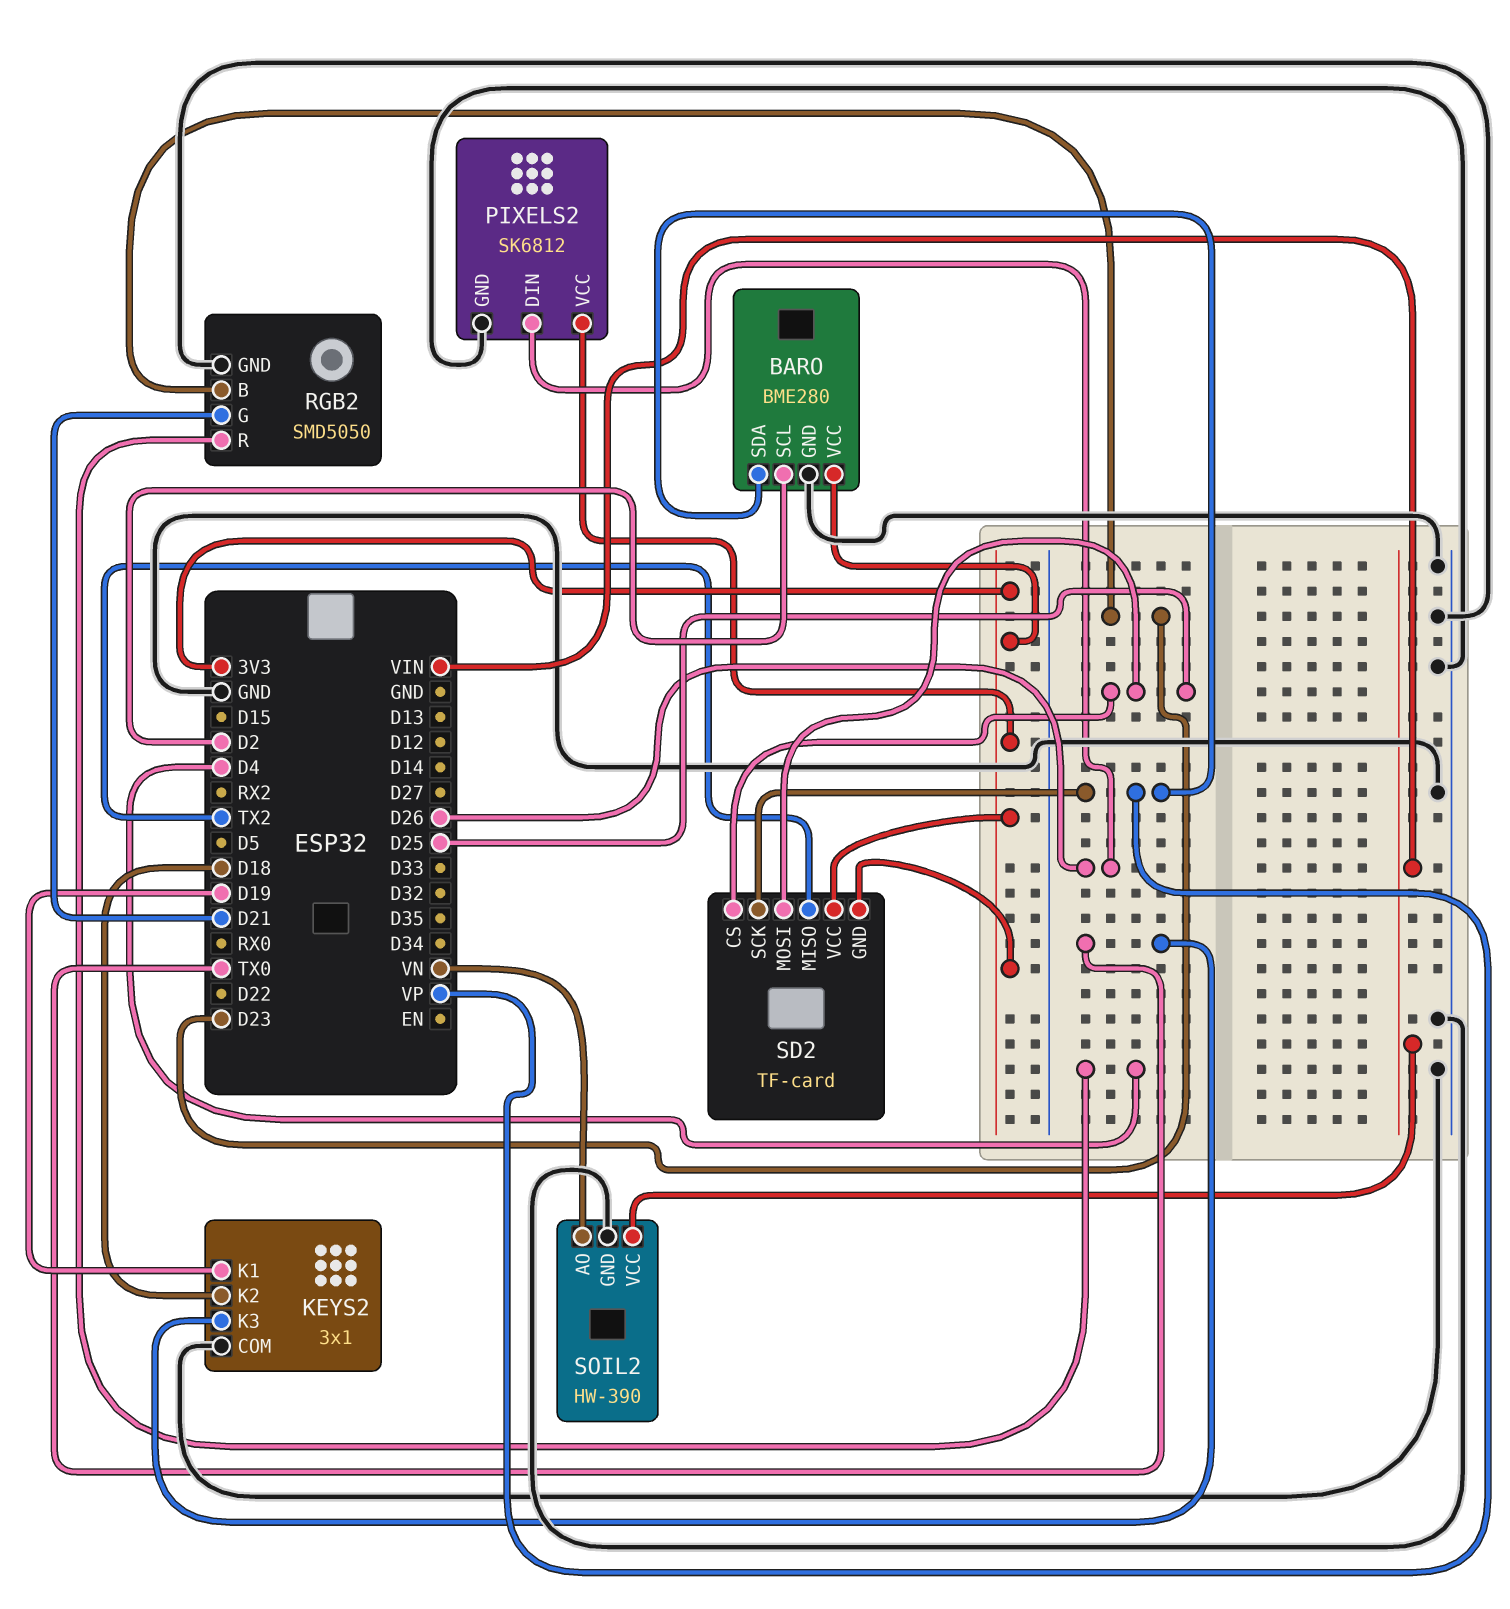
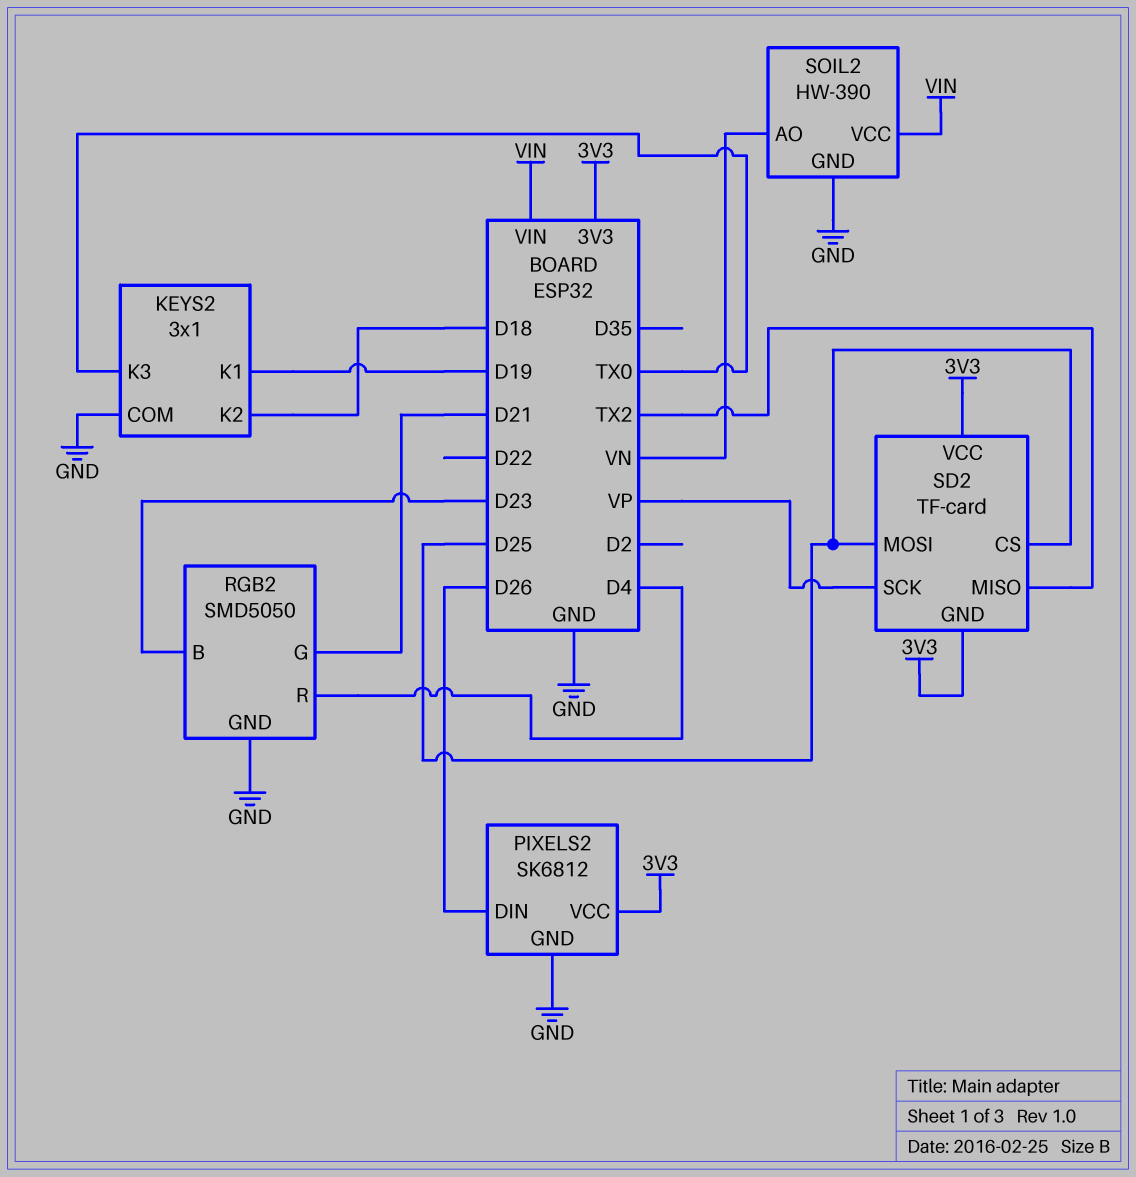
BARO: BME280 -> none
BARO pin GND: GND -> none
BARO pin SCL: D2 -> none
BARO pin SDA: VP -> none
BARO pin VCC: 3V3 -> none

